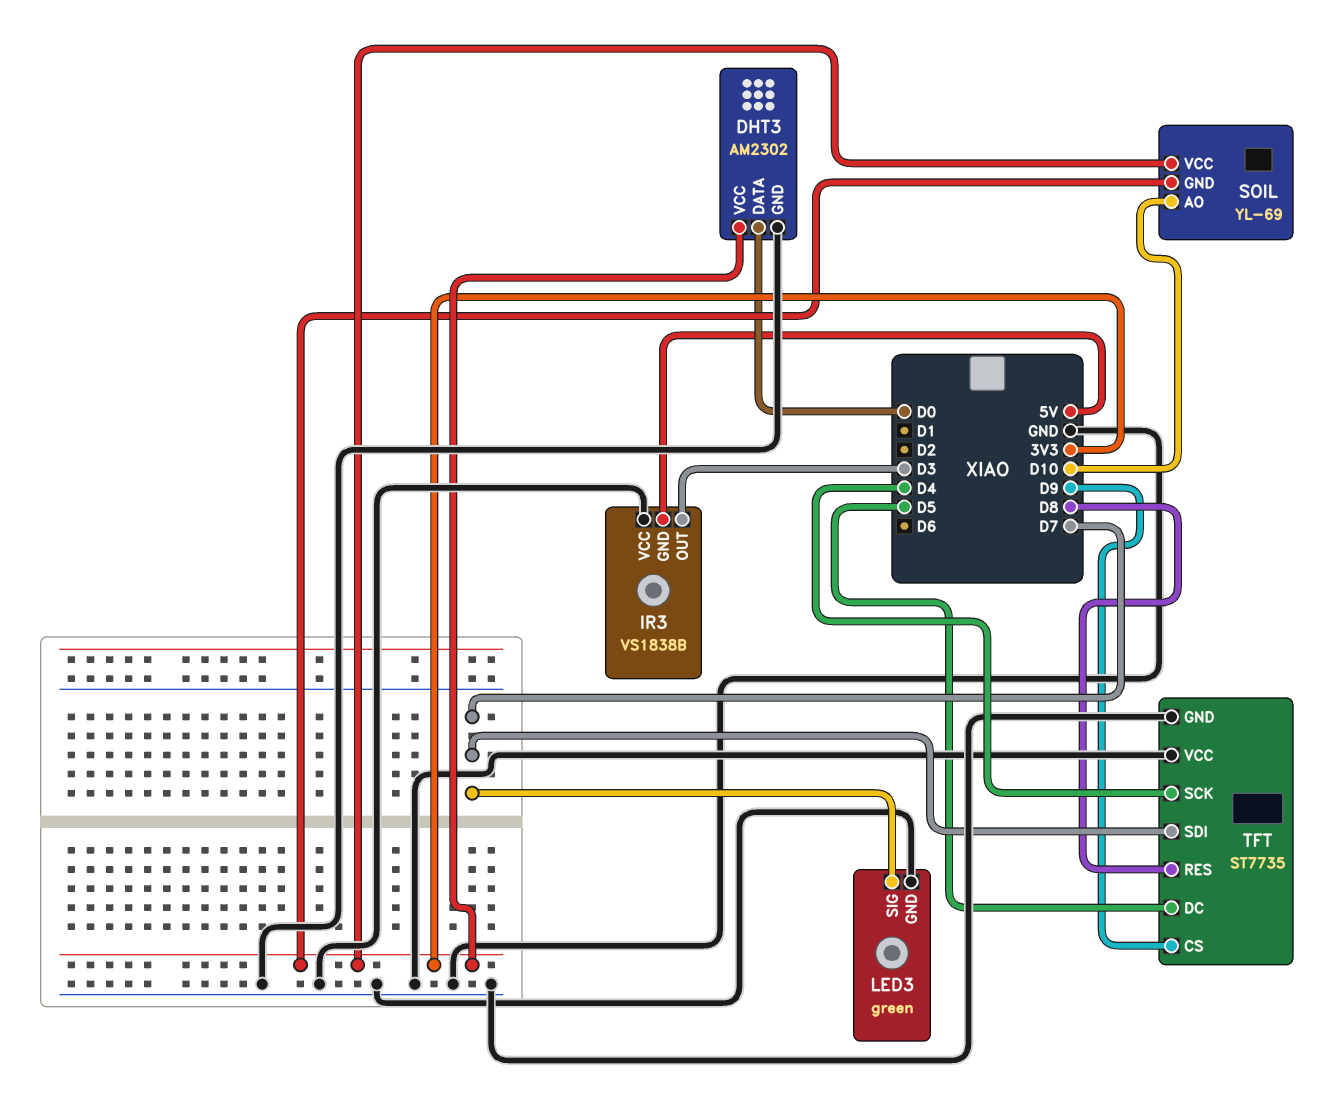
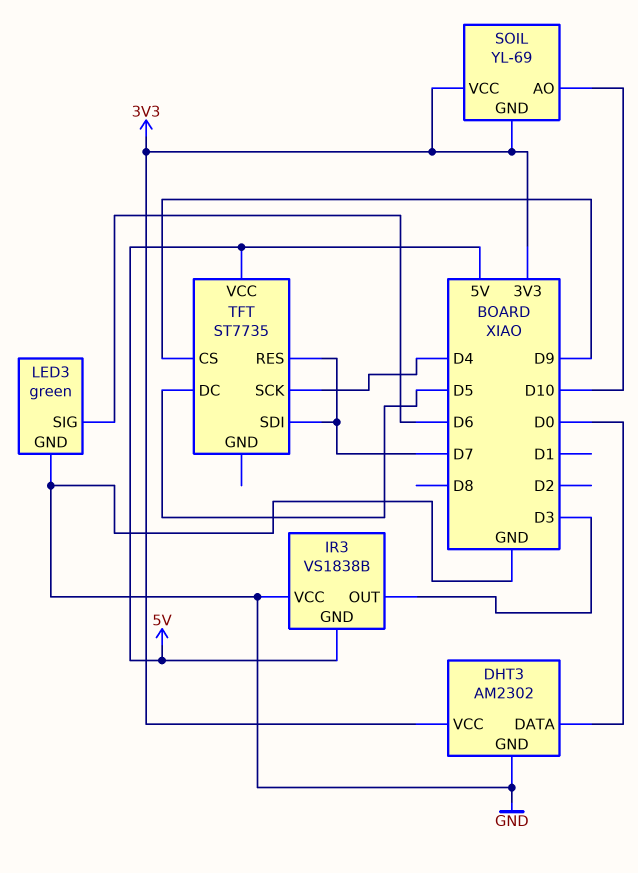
LED3 pin SIG: D7 -> D6
TFT pin GND: GND -> none
TFT pin RES: D8 -> D7
TFT pin VCC: GND -> 5V

